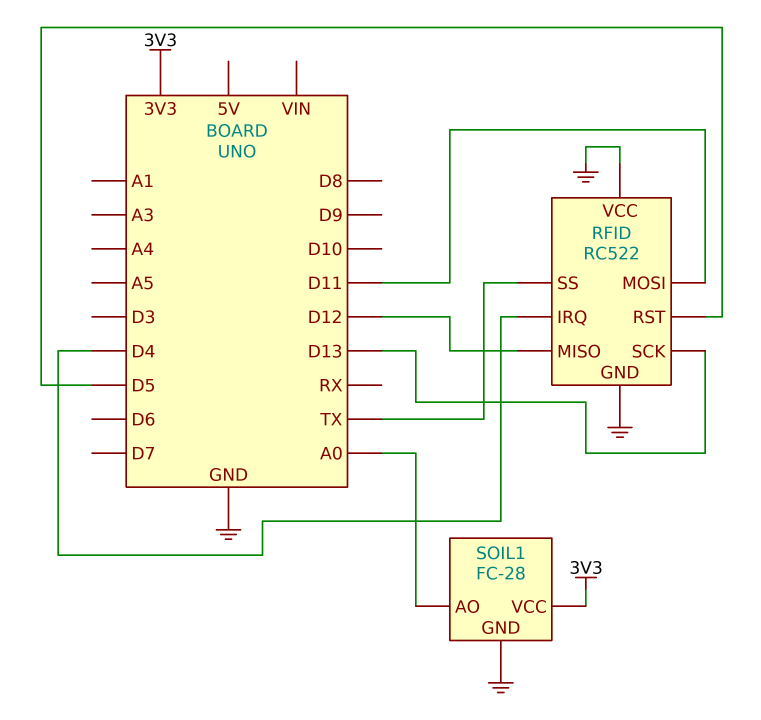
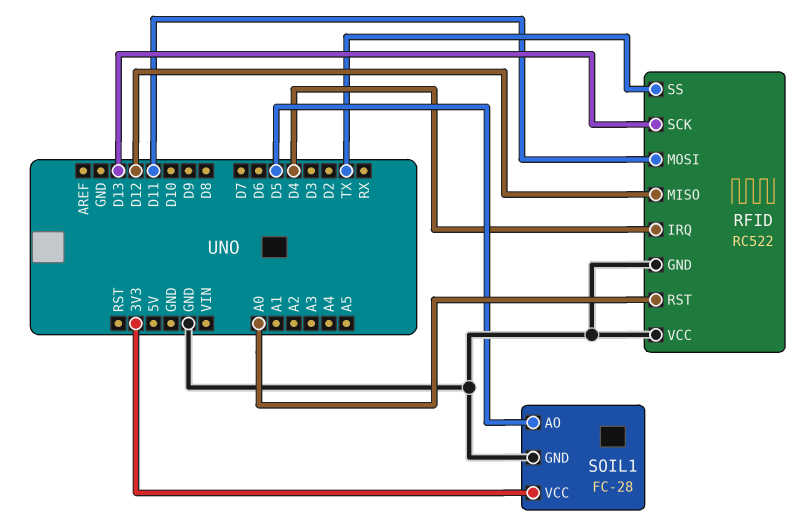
RFID pin RST: D5 -> A0
SOIL1 pin AO: A0 -> D5

